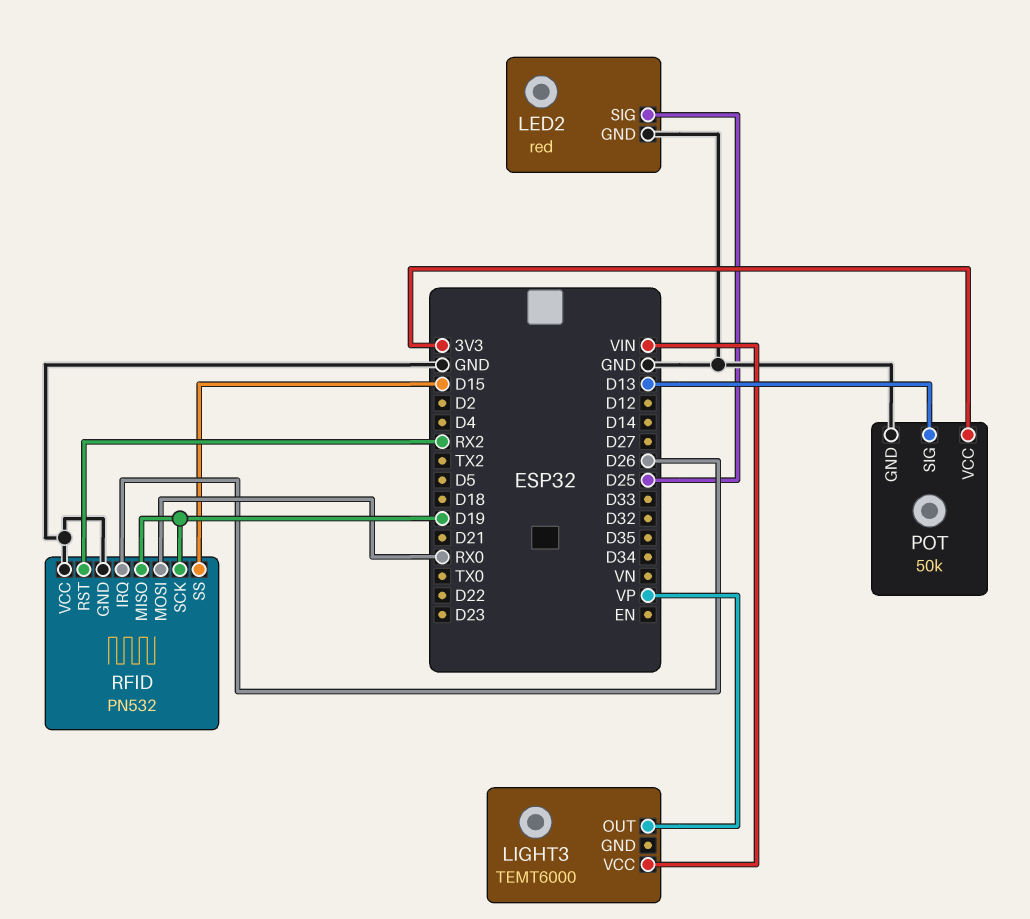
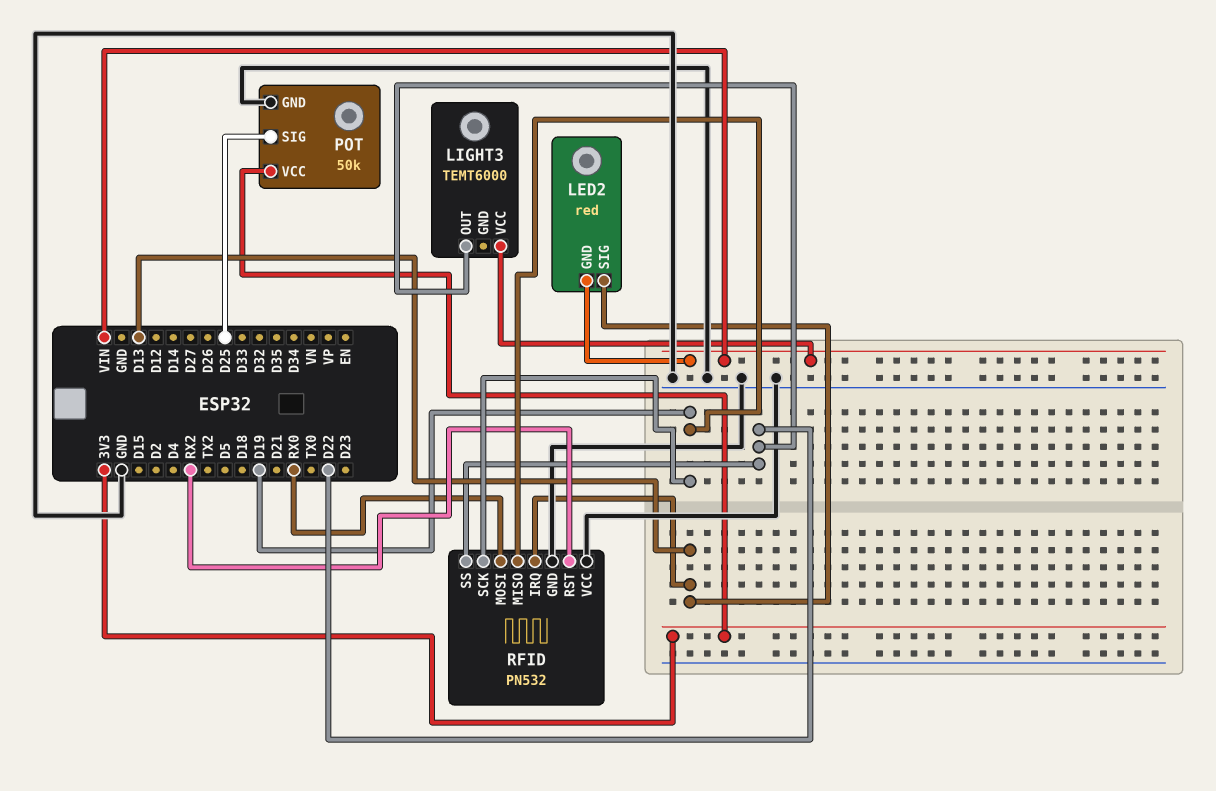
LED2 pin GND: GND -> VIN
LED2 pin SIG: D25 -> D13
LIGHT3 pin OUT: VP -> D22
POT pin SIG: D13 -> D25
RFID pin IRQ: D26 -> D13
RFID pin SS: D15 -> D22

